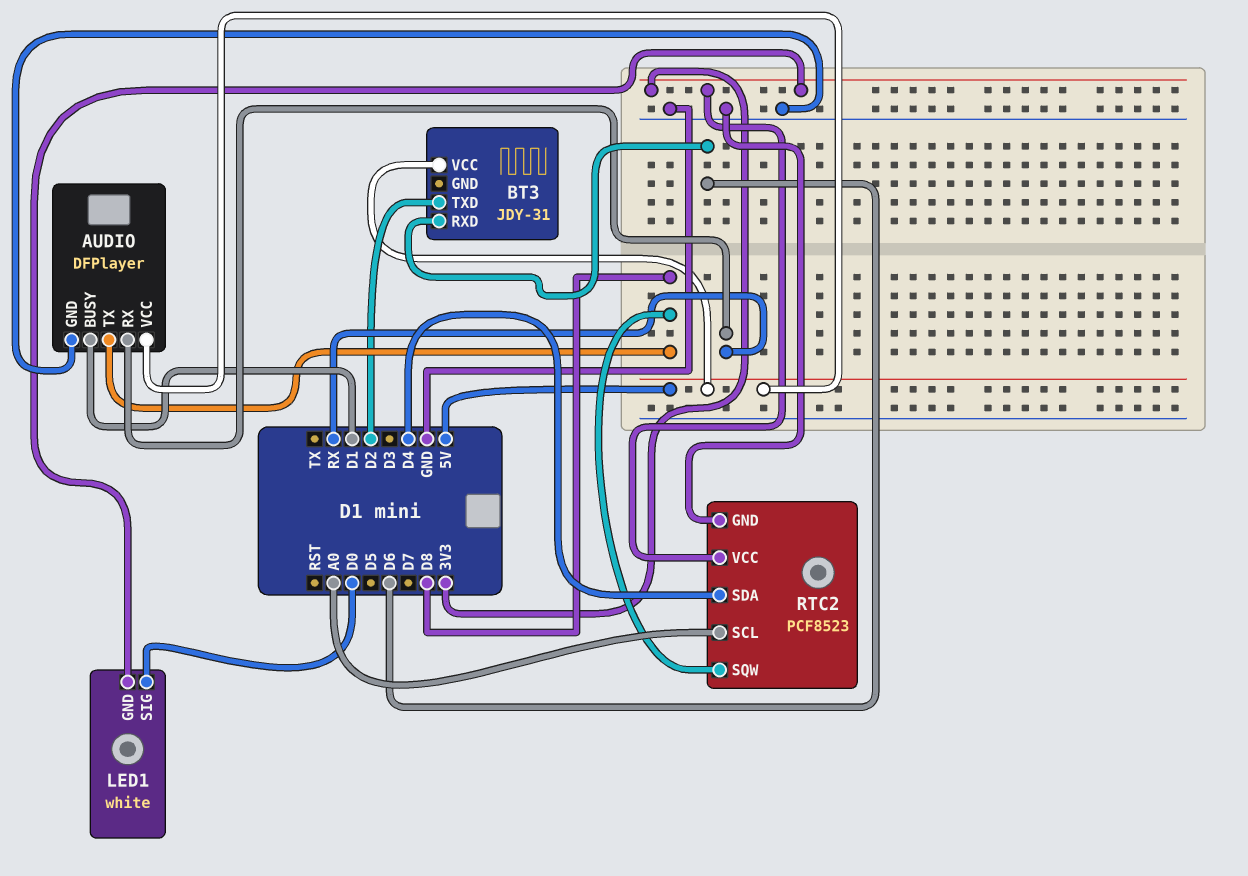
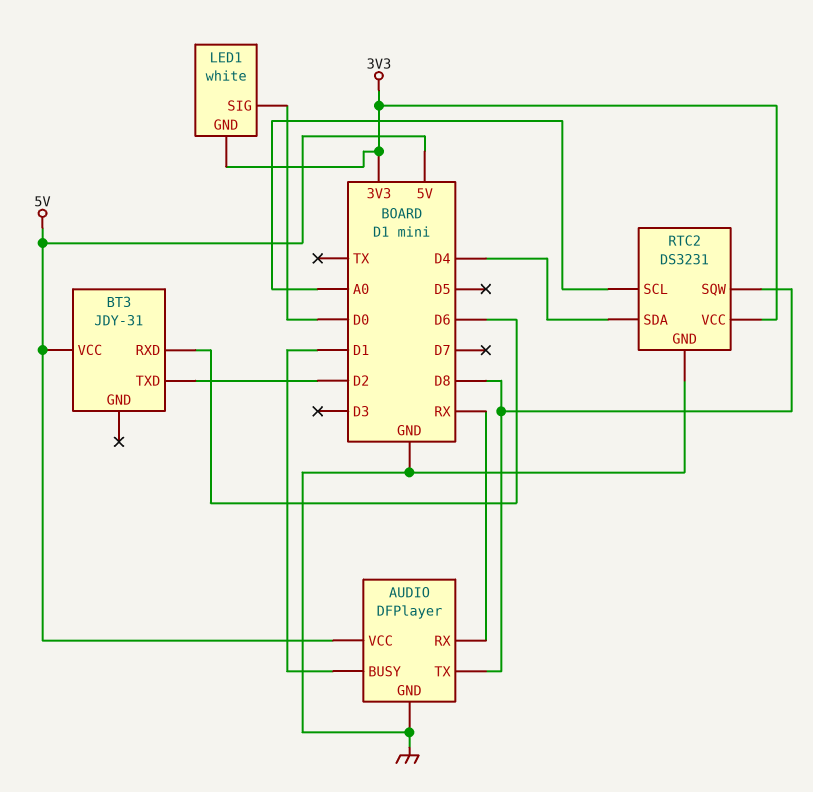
RTC2: PCF8523 -> DS3231

